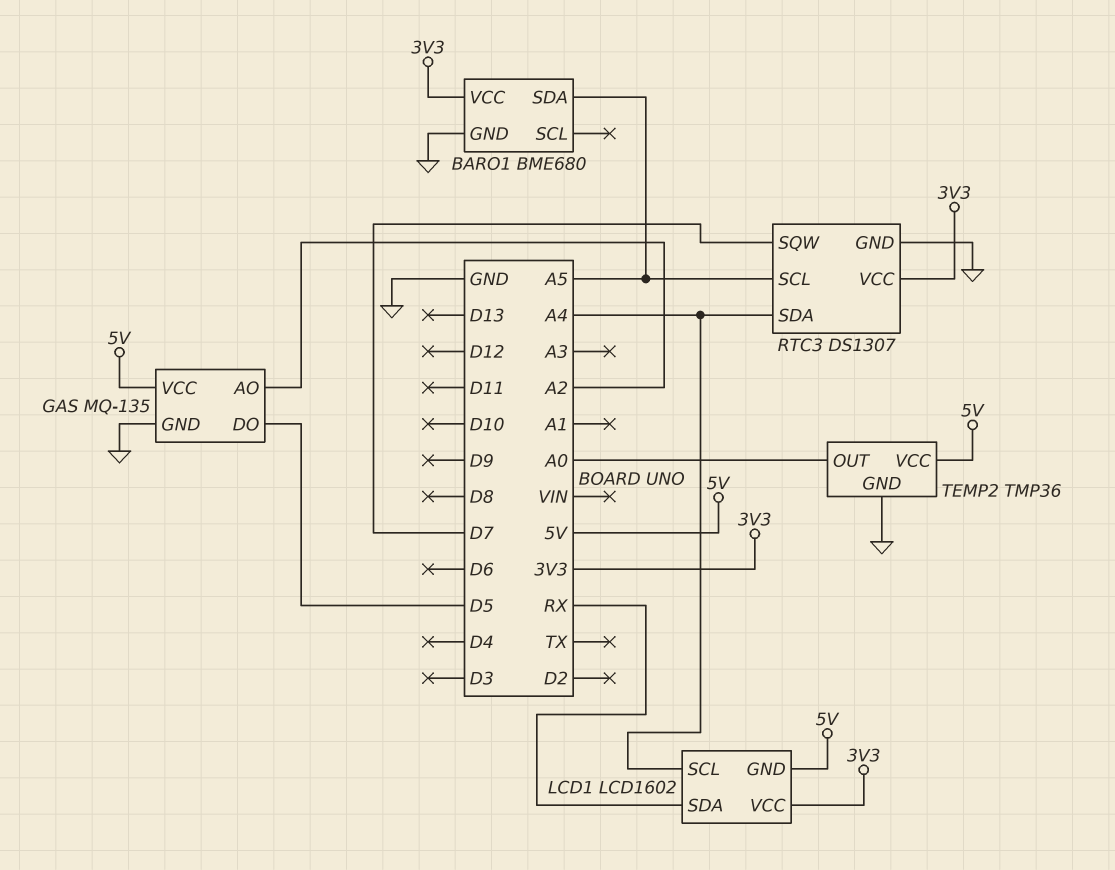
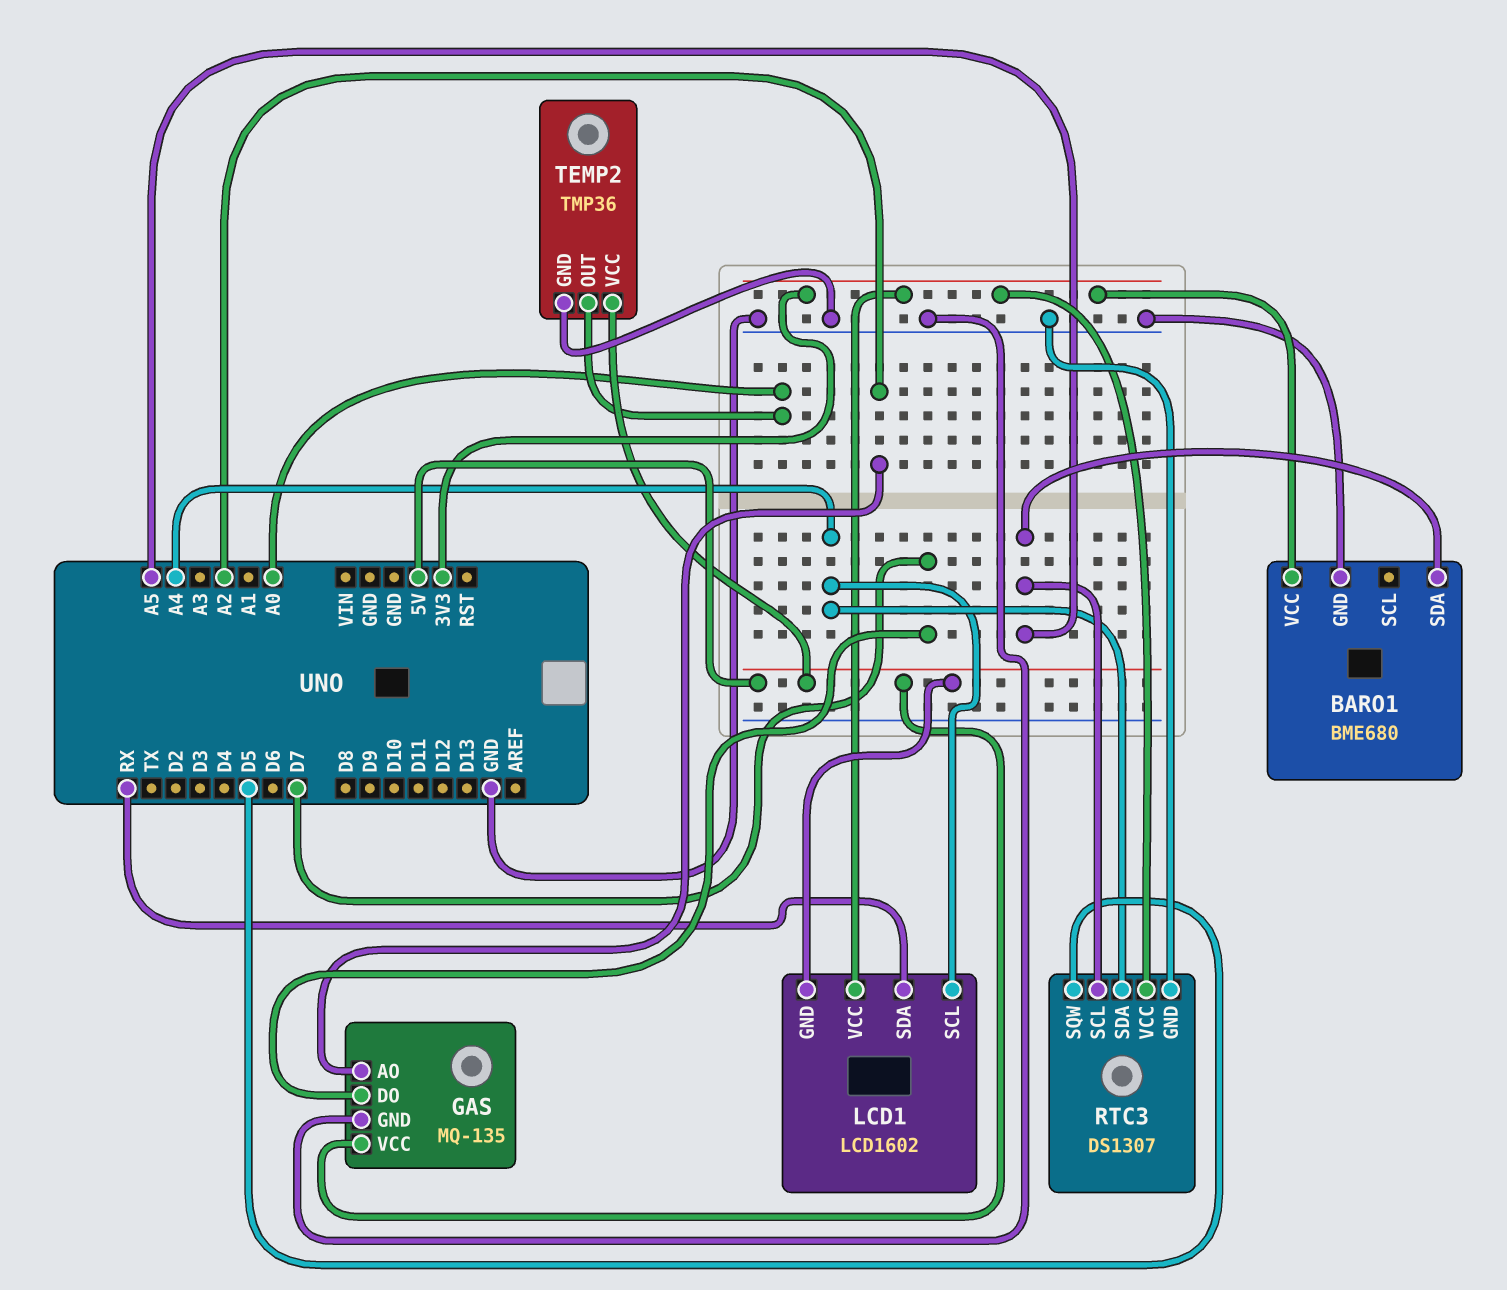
GAS pin DO: D5 -> D7
RTC3 pin SQW: D7 -> D5

